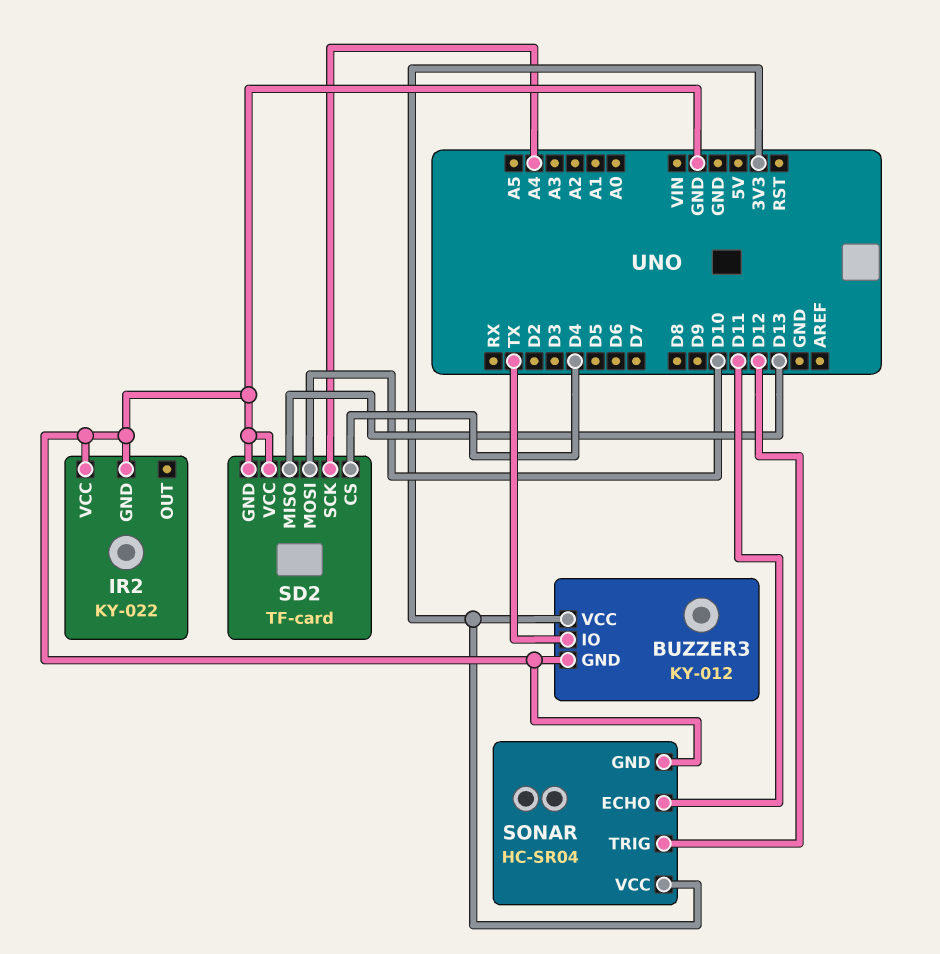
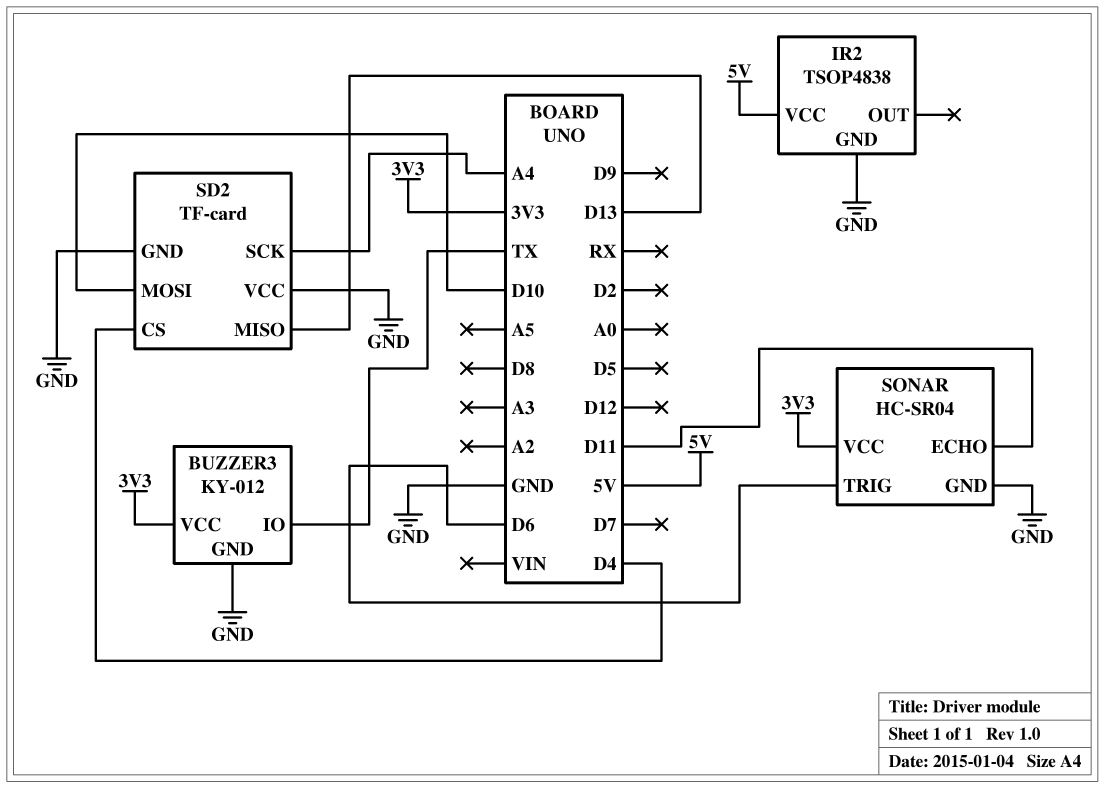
IR2: KY-022 -> TSOP4838
IR2 pin VCC: GND -> 5V
SONAR pin TRIG: D12 -> D6

